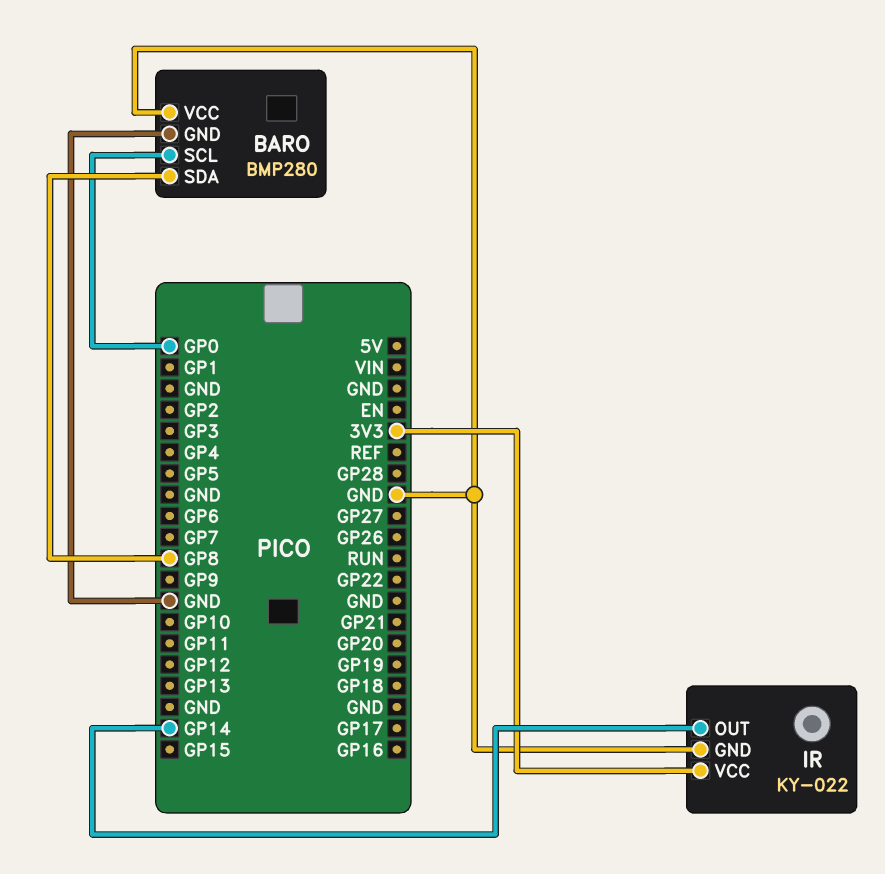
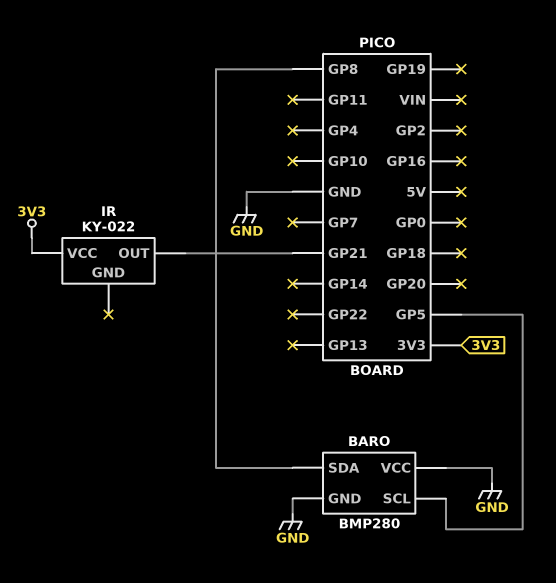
BARO pin SCL: GP0 -> GP5
IR pin GND: GND -> none
IR pin OUT: GP14 -> GP21

